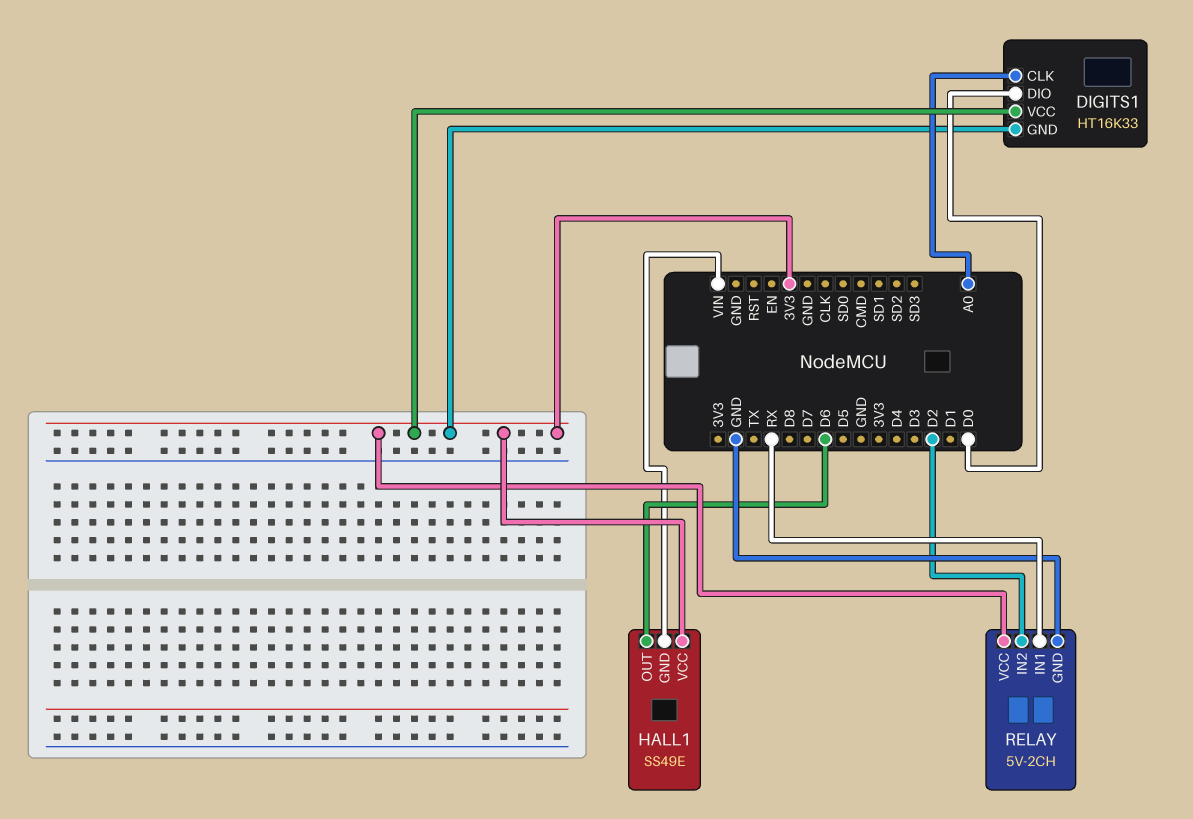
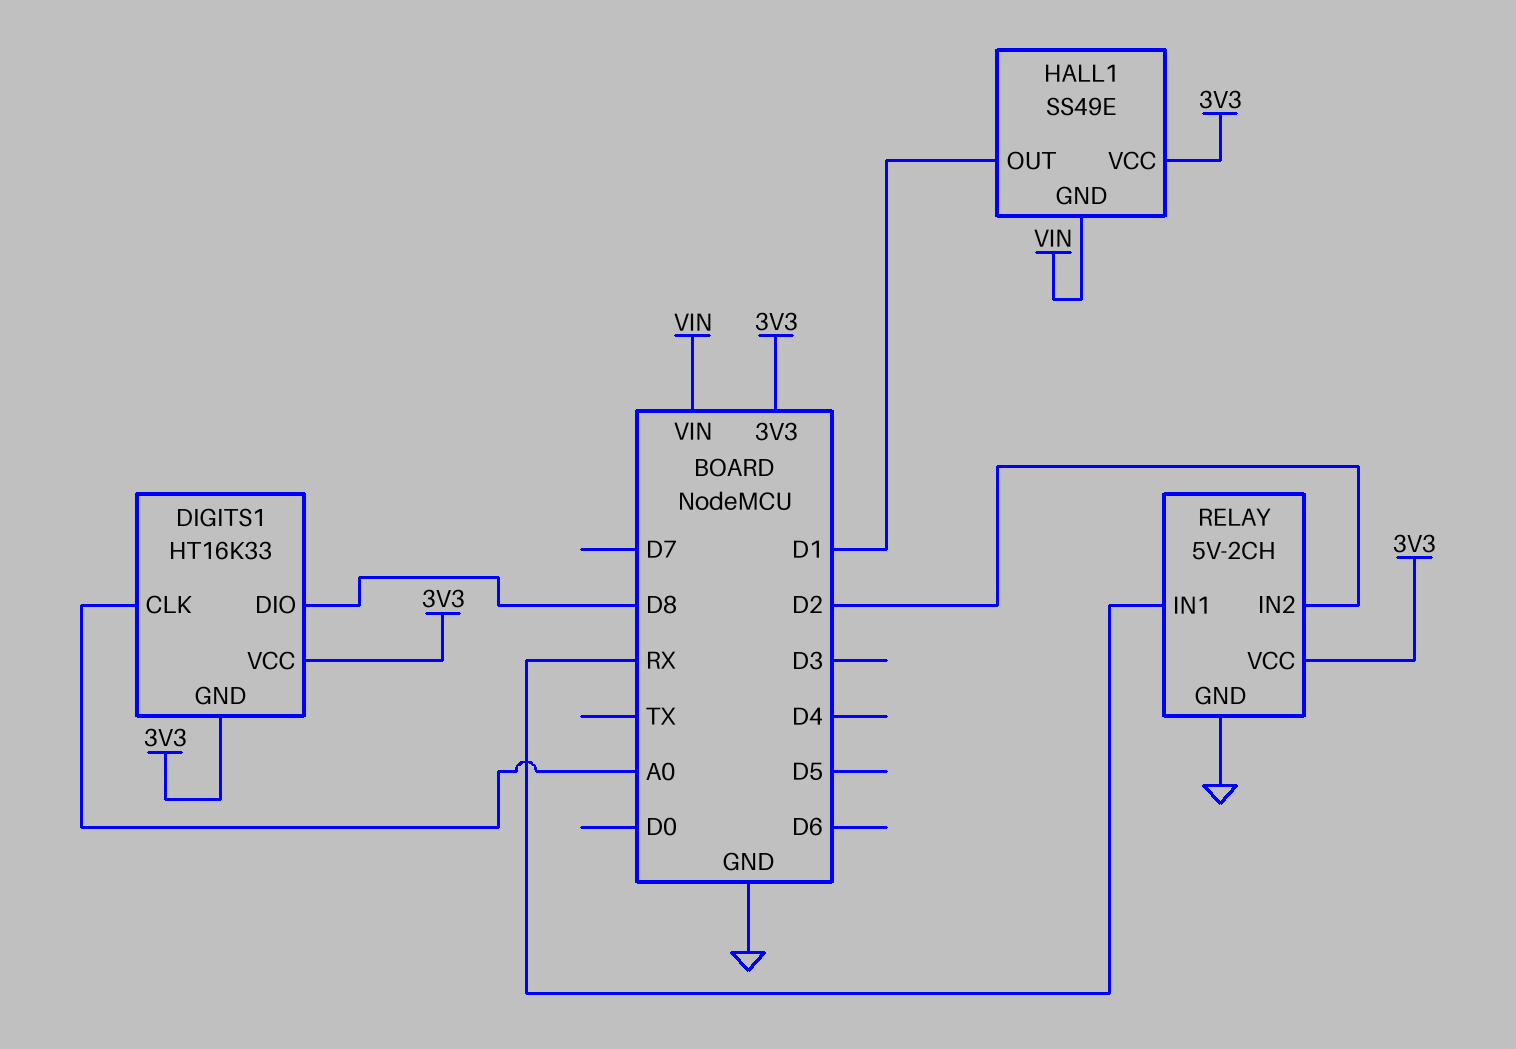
DIGITS1 pin DIO: D0 -> D8
HALL1 pin OUT: D6 -> D1

